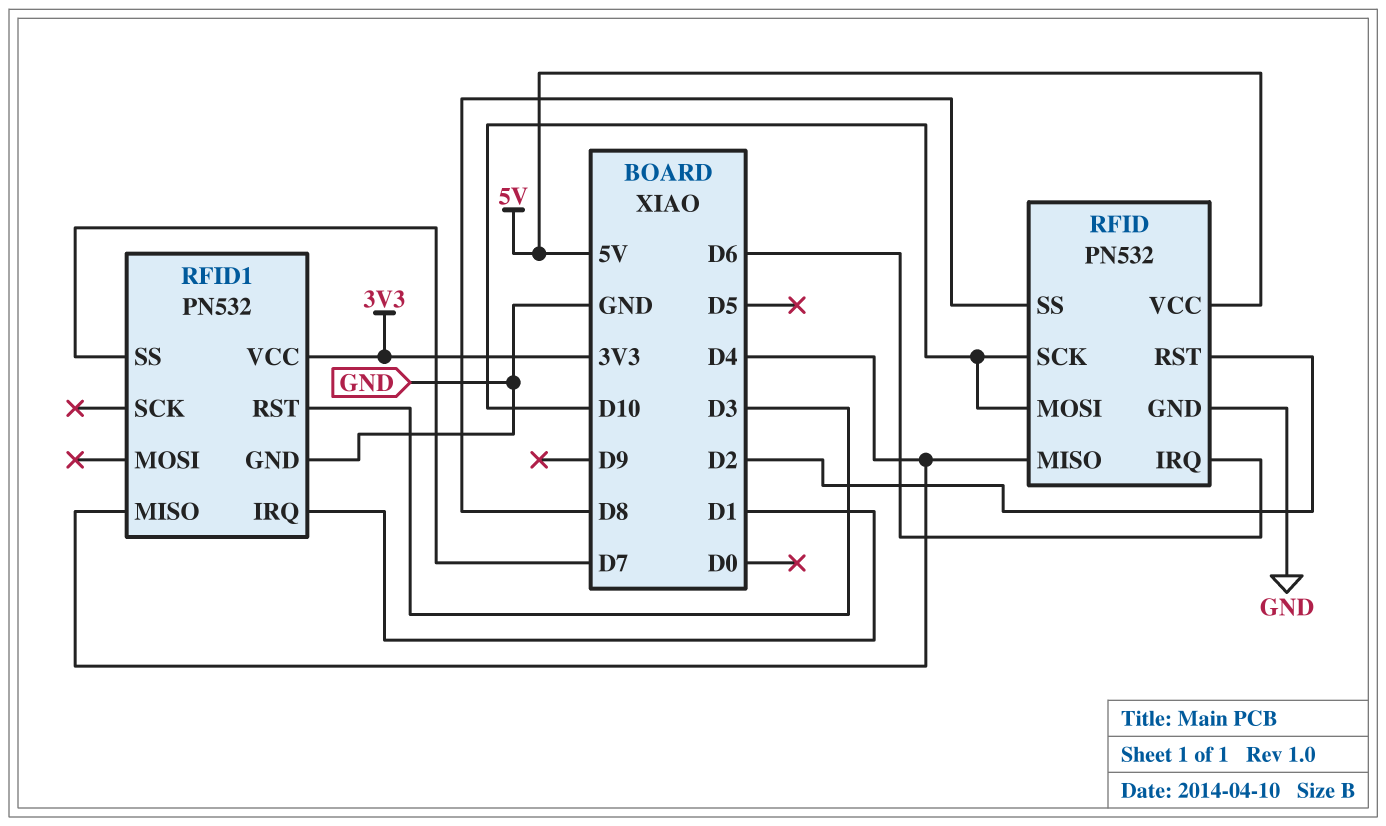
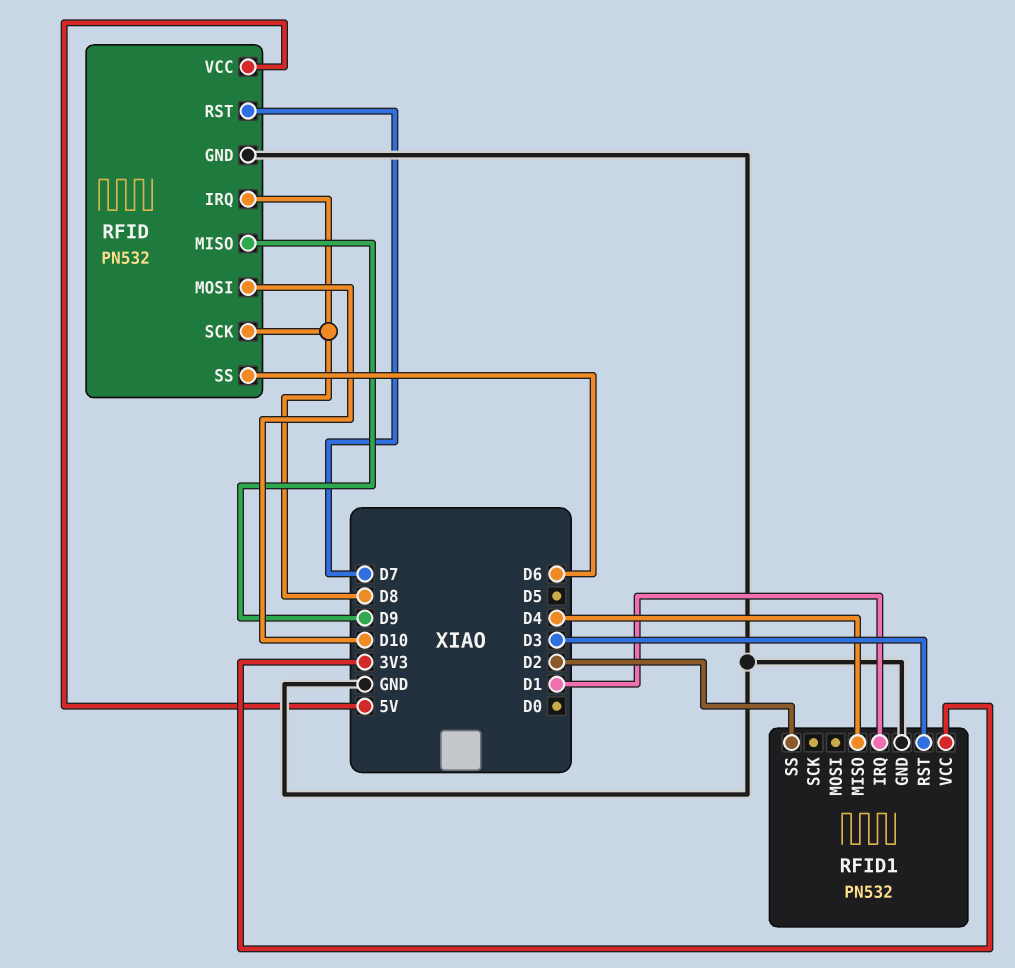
RFID pin IRQ: D6 -> D8
RFID pin MISO: D4 -> D9
RFID pin RST: D2 -> D7
RFID pin SCK: D10 -> D8
RFID pin SS: D8 -> D6
RFID1 pin SS: D7 -> D2

